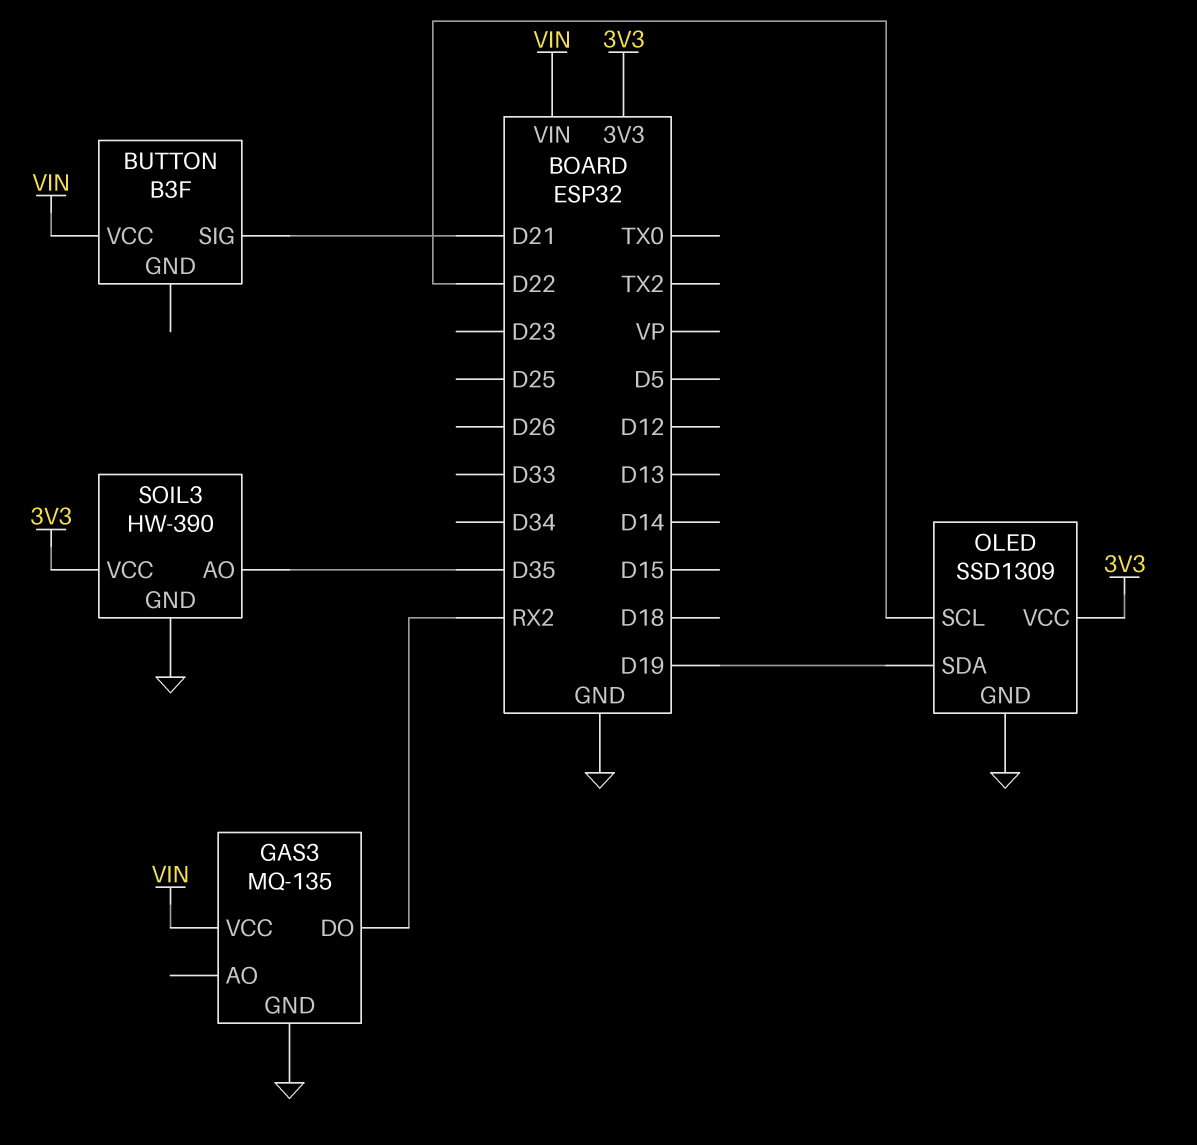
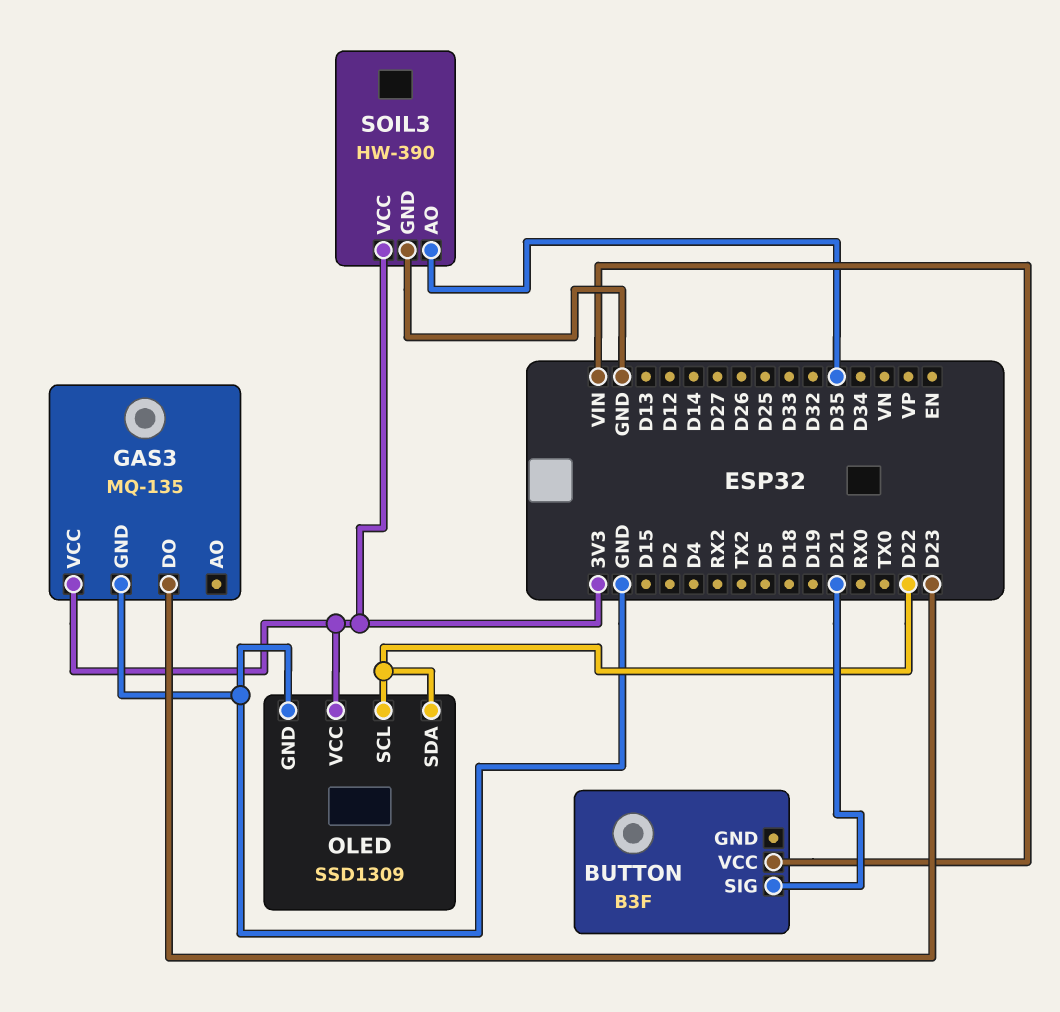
GAS3 pin DO: RX2 -> D23
GAS3 pin VCC: VIN -> 3V3
OLED pin SDA: D19 -> D22

